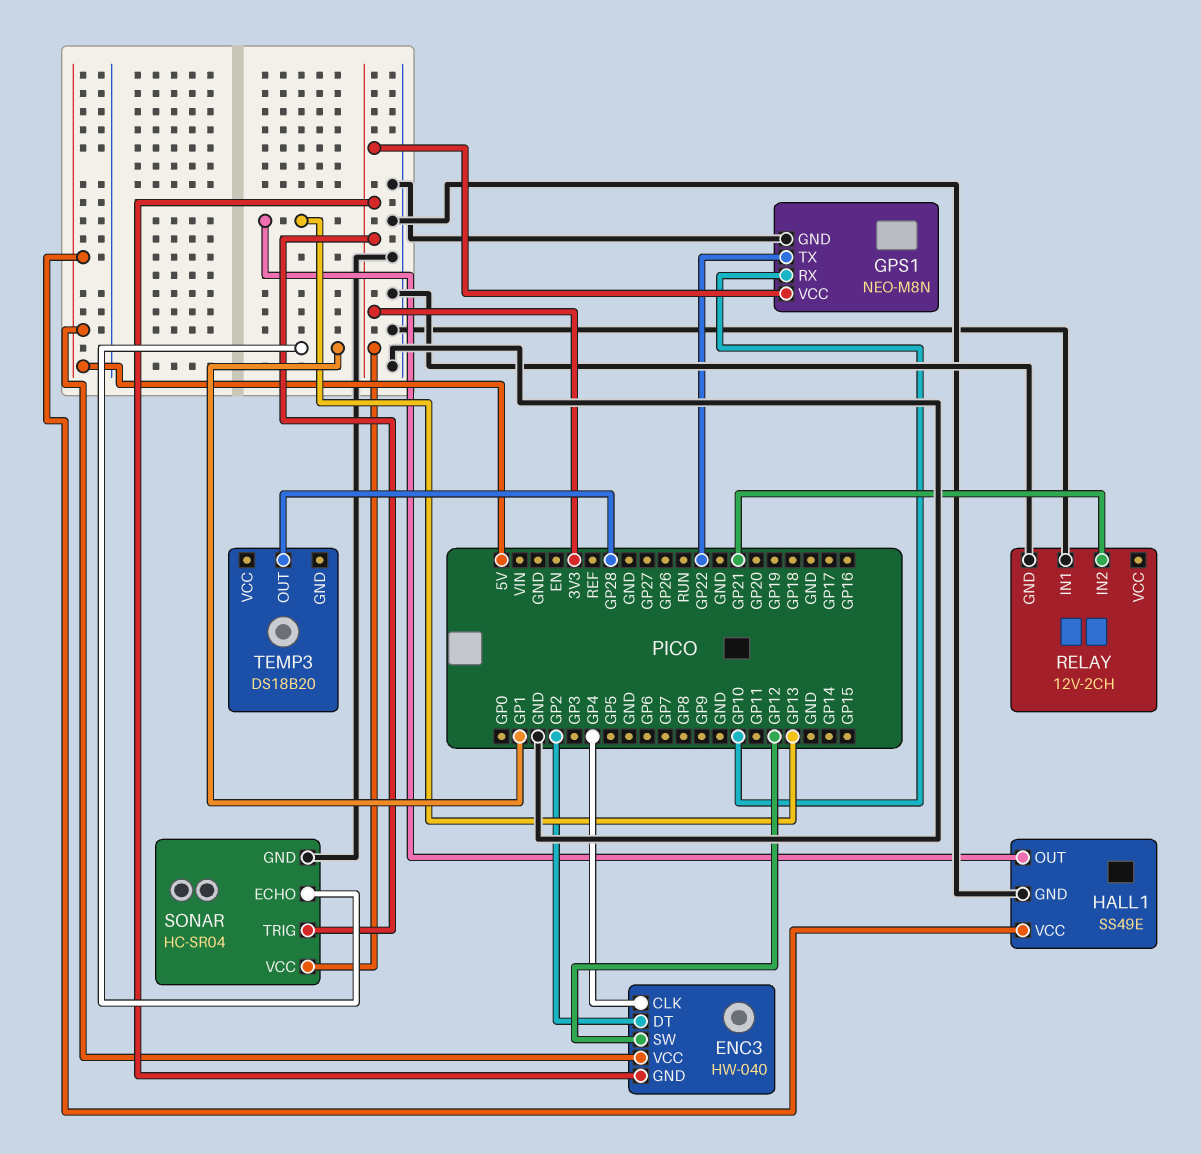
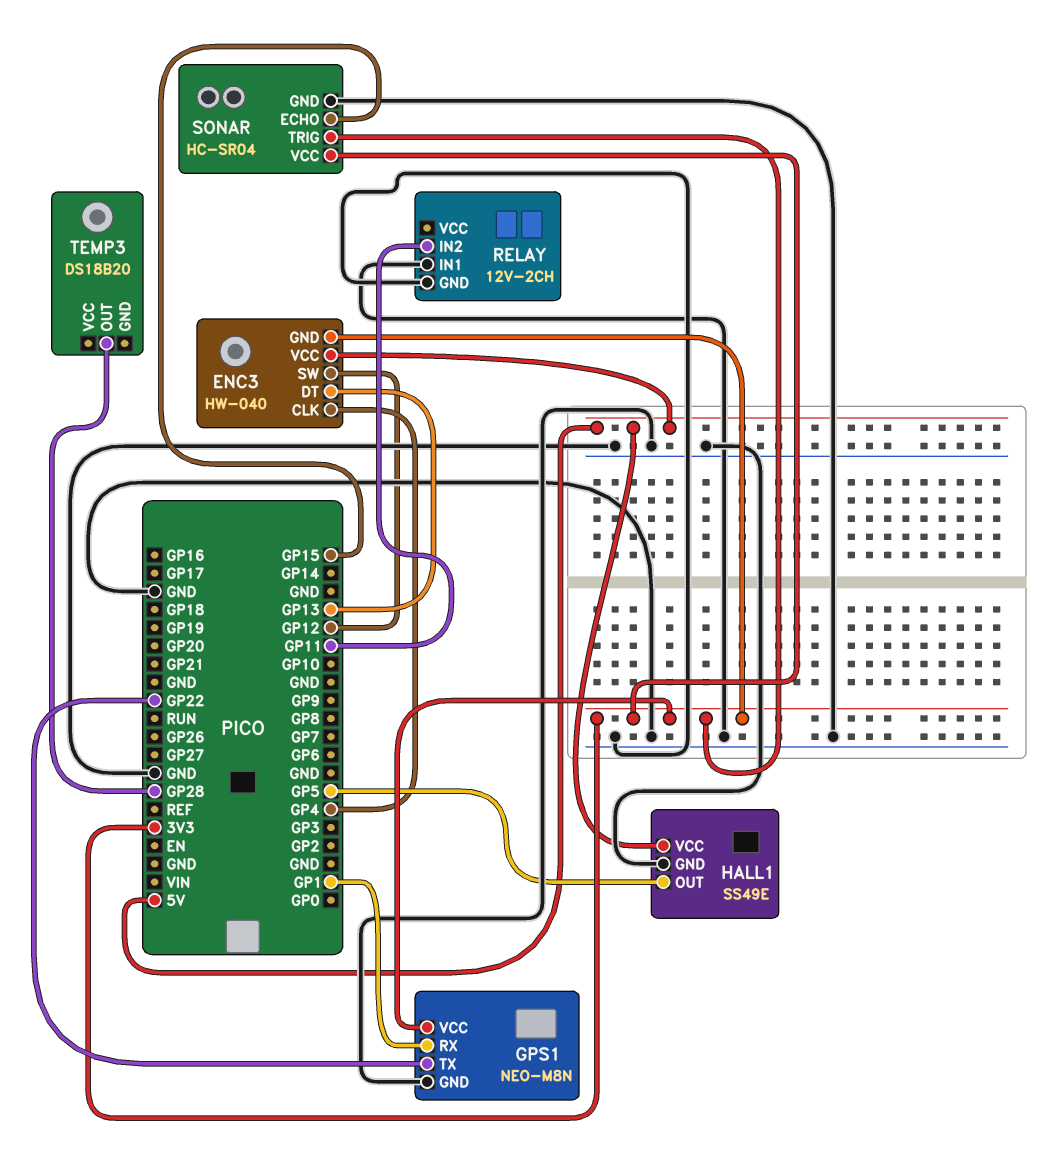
ENC3 pin DT: GP2 -> GP13
GPS1 pin RX: GP10 -> GP1
HALL1 pin OUT: GP13 -> GP5
RELAY pin IN2: GP21 -> GP11
SONAR pin ECHO: GP1 -> GP15

